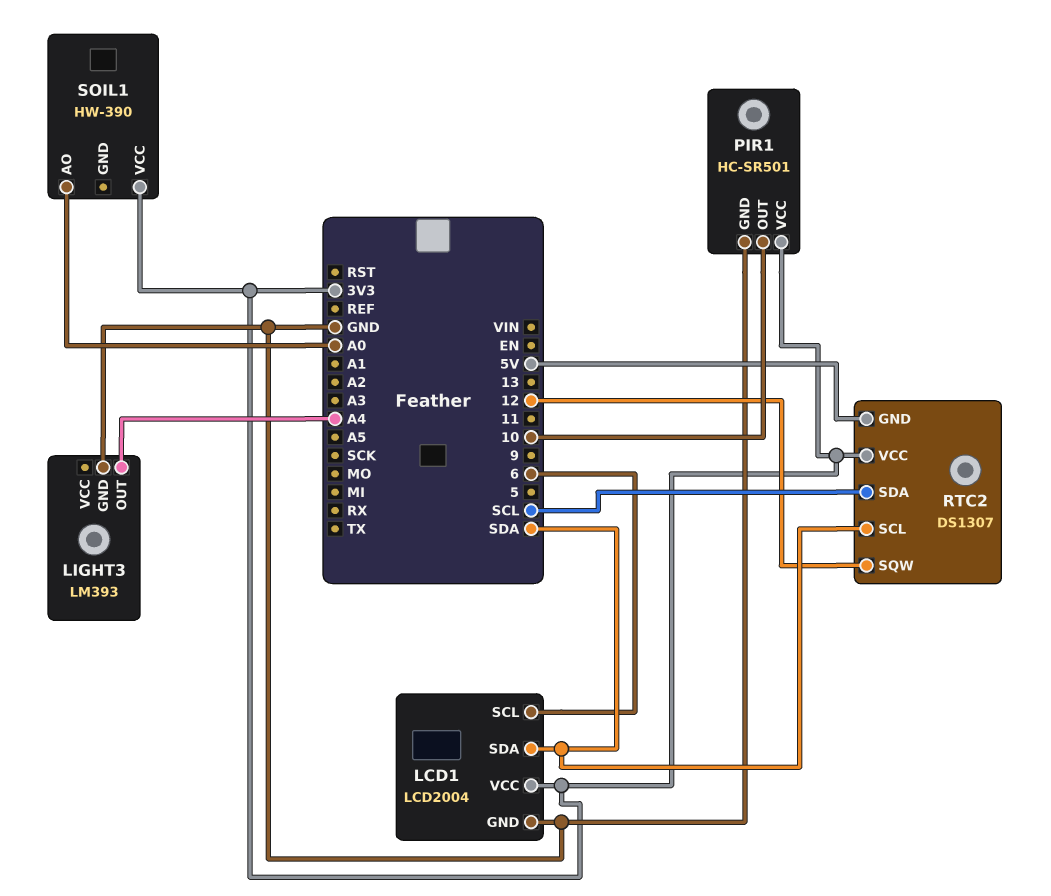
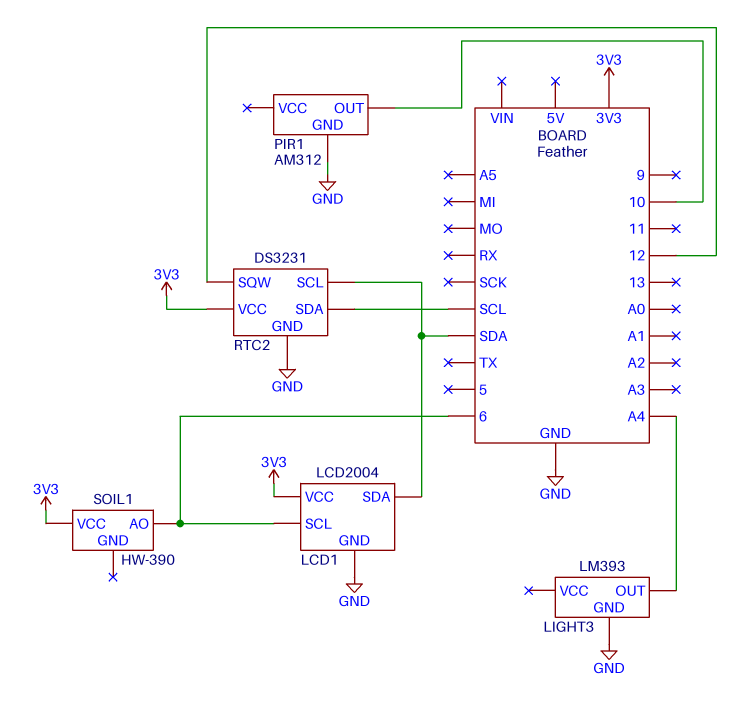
PIR1: HC-SR501 -> AM312
PIR1 pin VCC: 3V3 -> none
RTC2: DS1307 -> DS3231
RTC2 pin GND: 5V -> GND
SOIL1 pin AO: A0 -> 6

